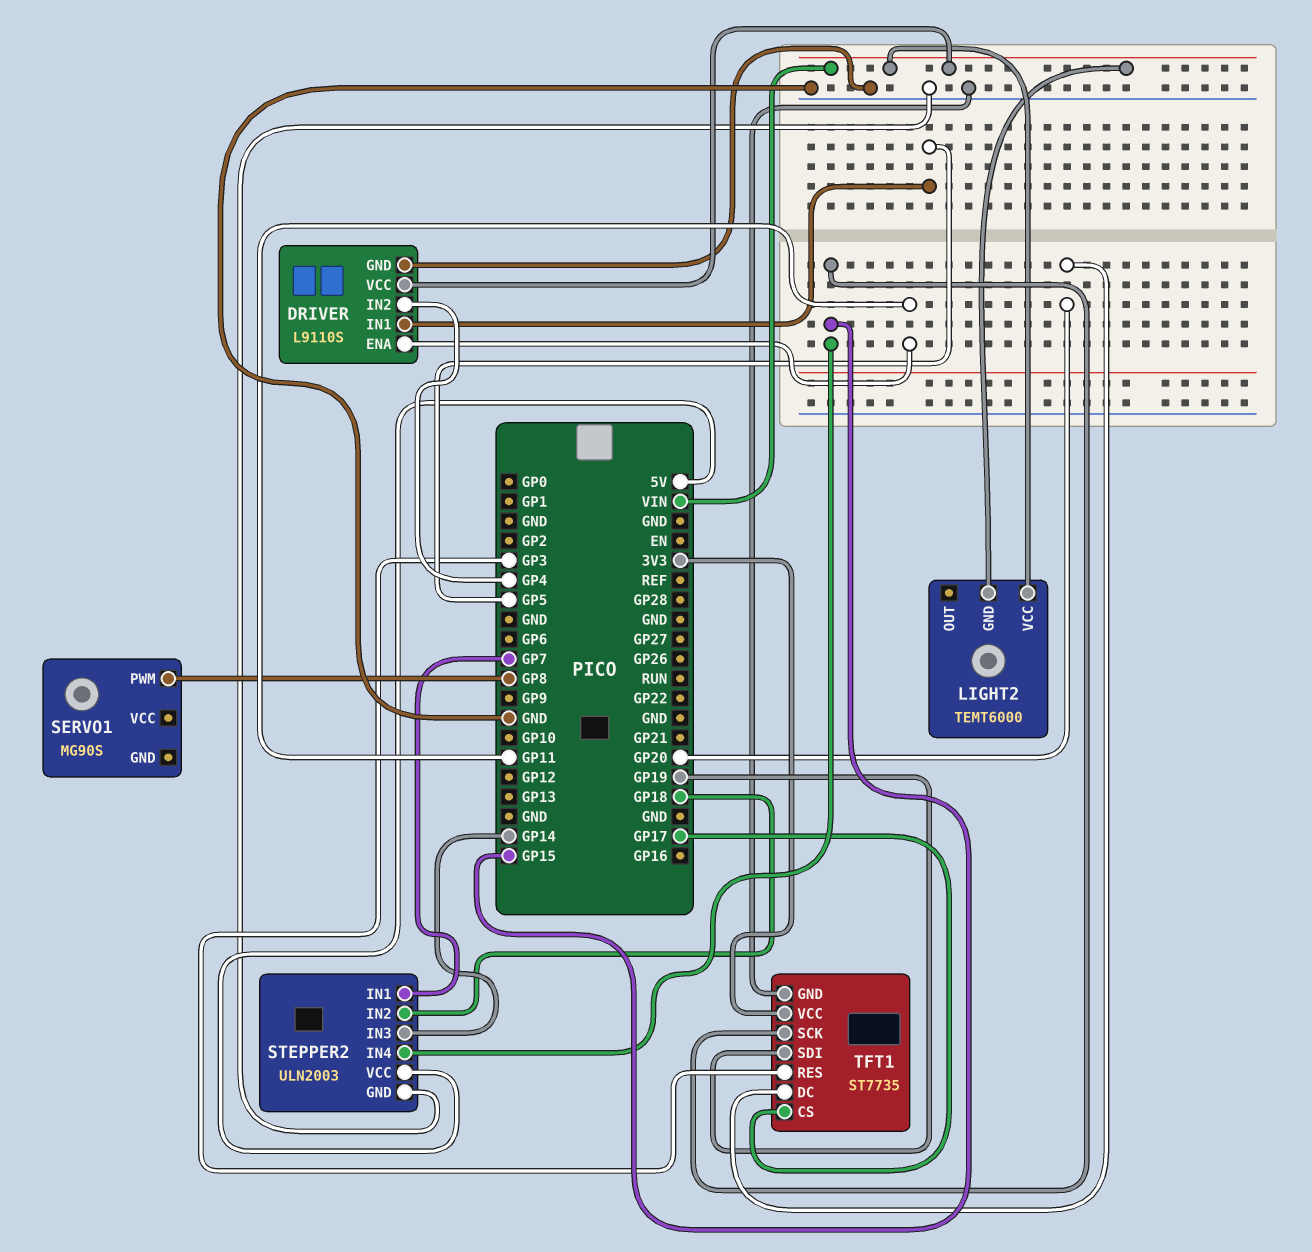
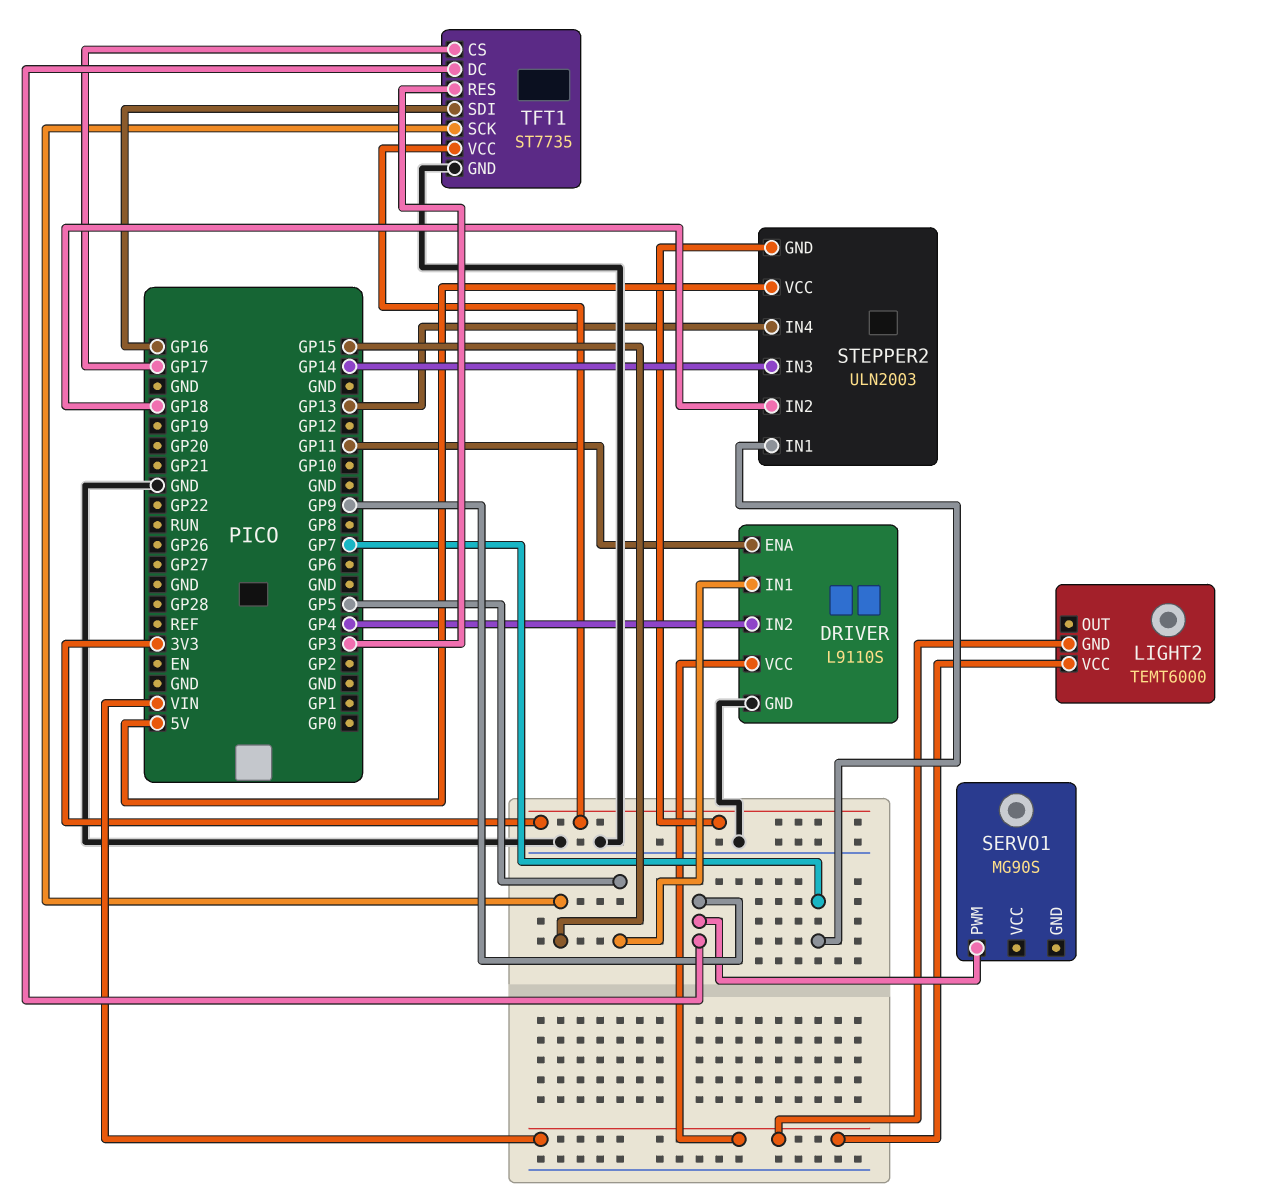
SERVO1 pin PWM: GP8 -> GP9
STEPPER2 pin GND: GND -> 3V3
STEPPER2 pin IN4: GP15 -> GP13
TFT1 pin DC: GP20 -> GP9
TFT1 pin SDI: GP19 -> GP16

